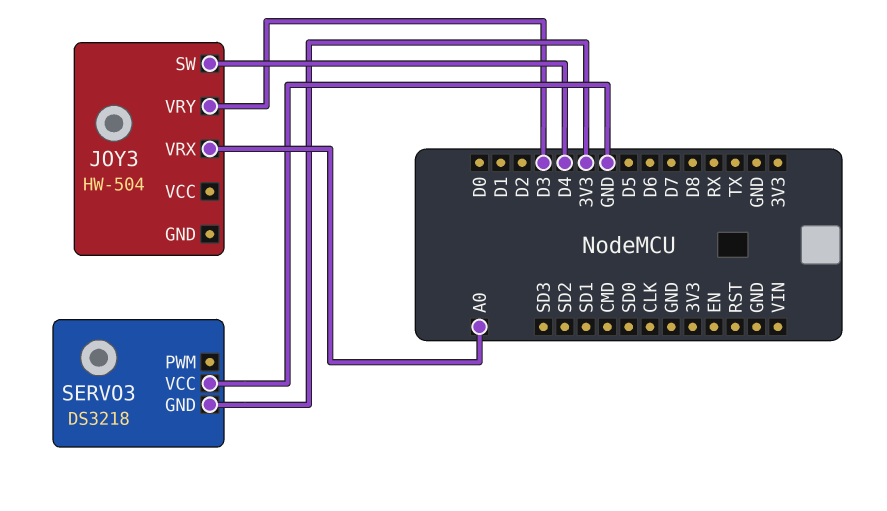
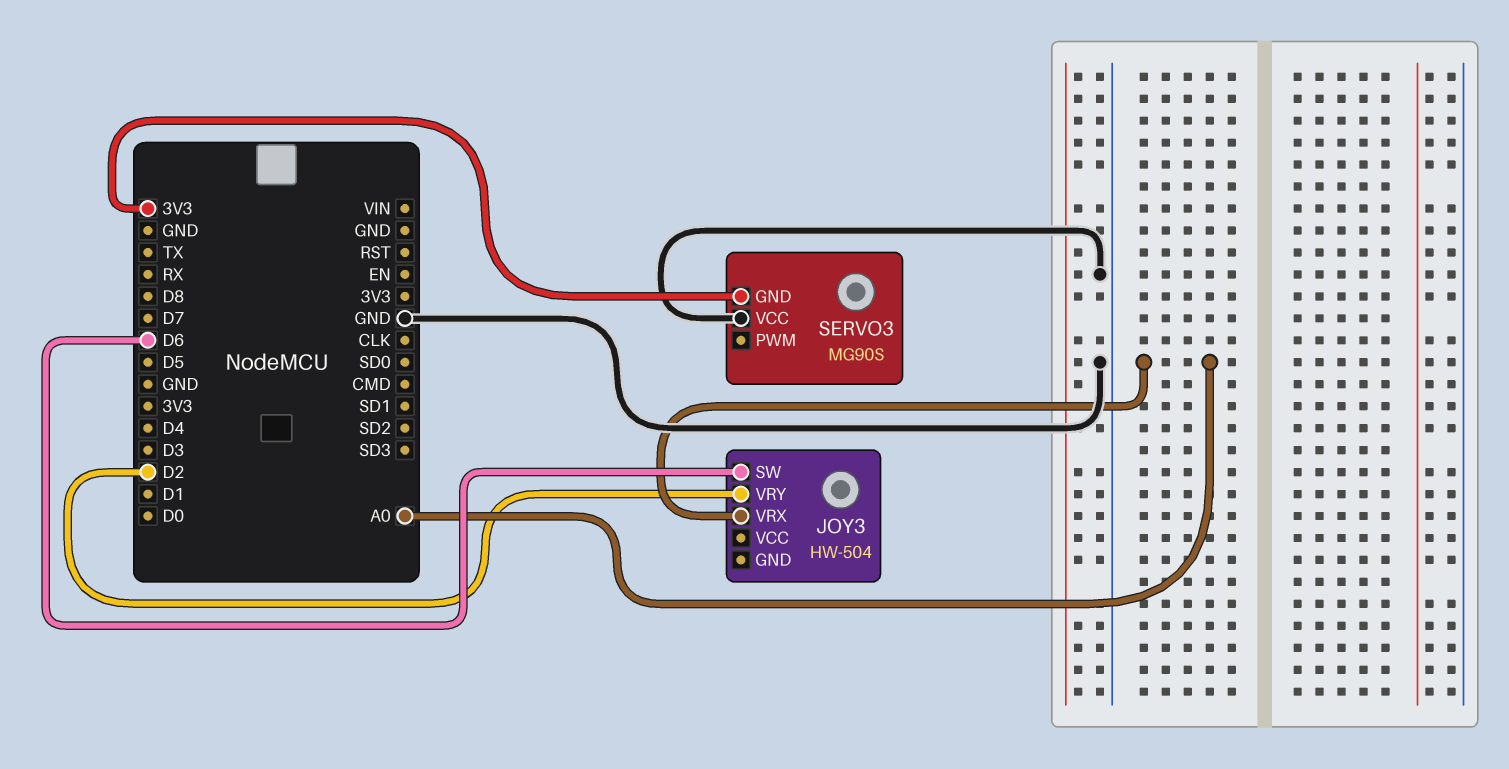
JOY3 pin SW: D4 -> D6
JOY3 pin VRY: D3 -> D2
SERVO3: DS3218 -> MG90S

